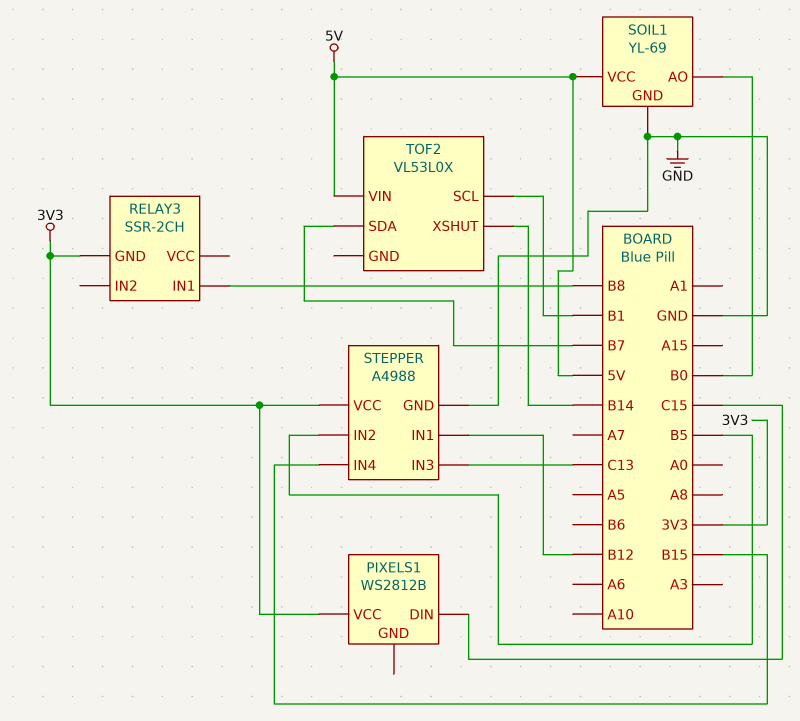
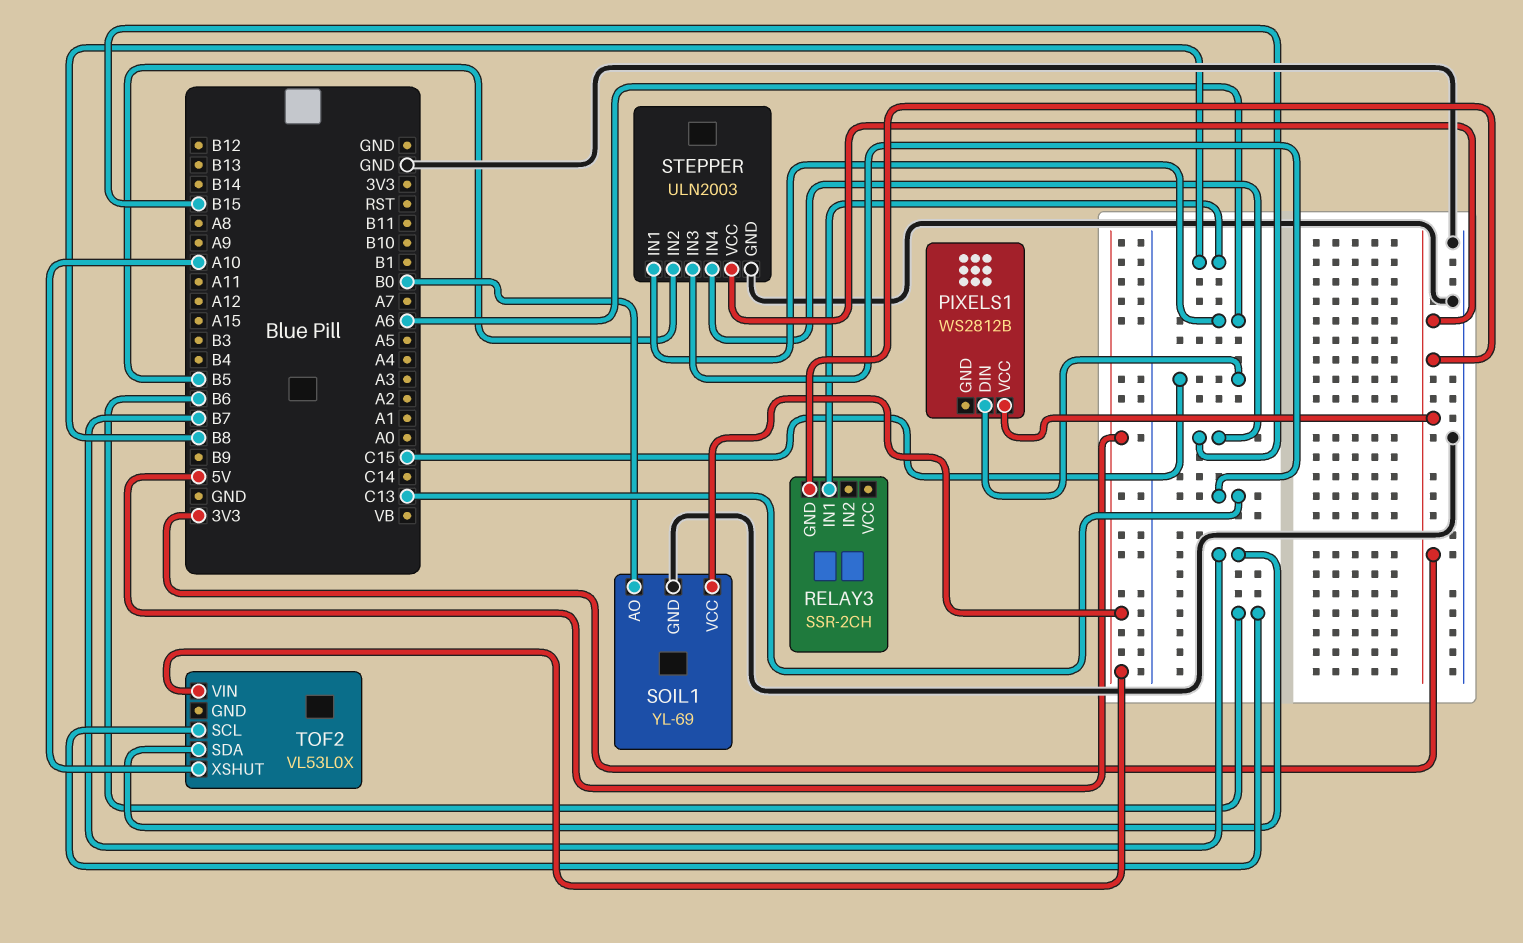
STEPPER: A4988 -> ULN2003
STEPPER pin IN1: B12 -> A6
TOF2 pin SCL: B1 -> B6
TOF2 pin XSHUT: B14 -> A10

